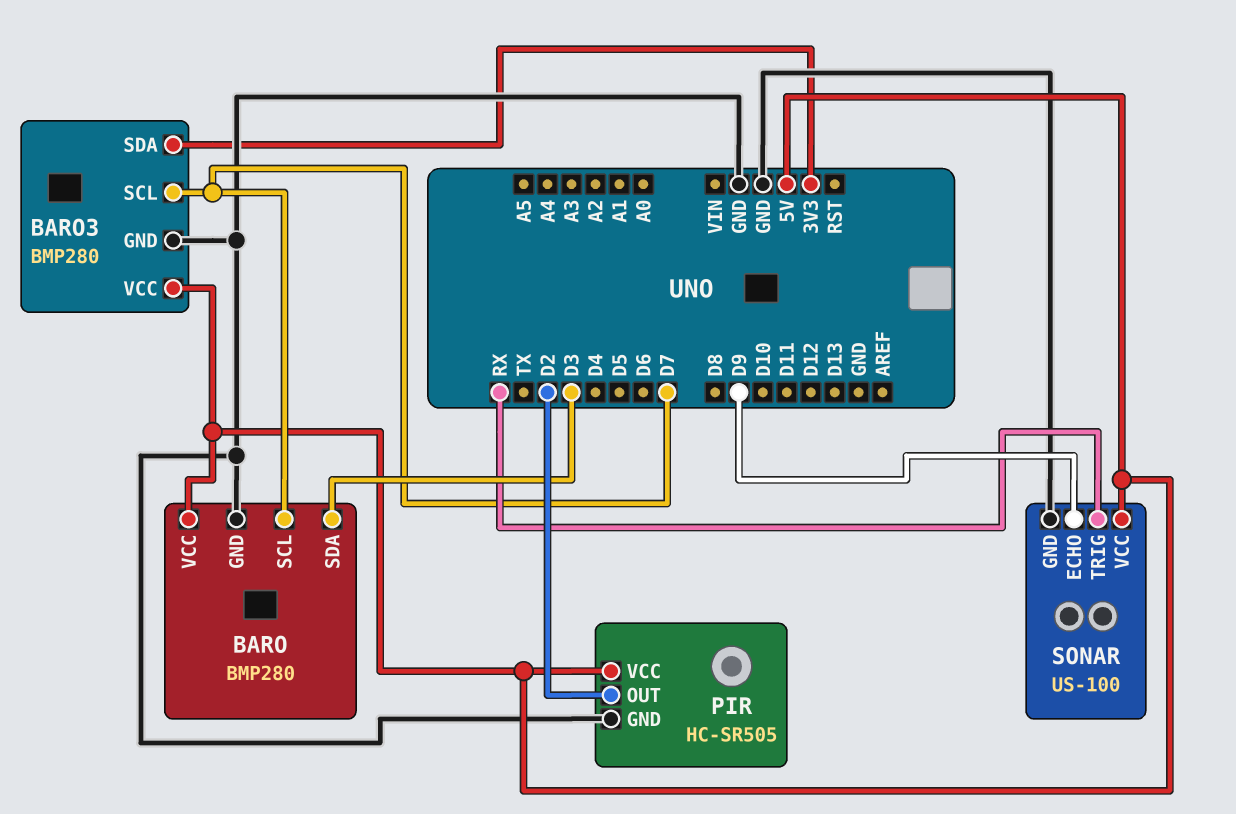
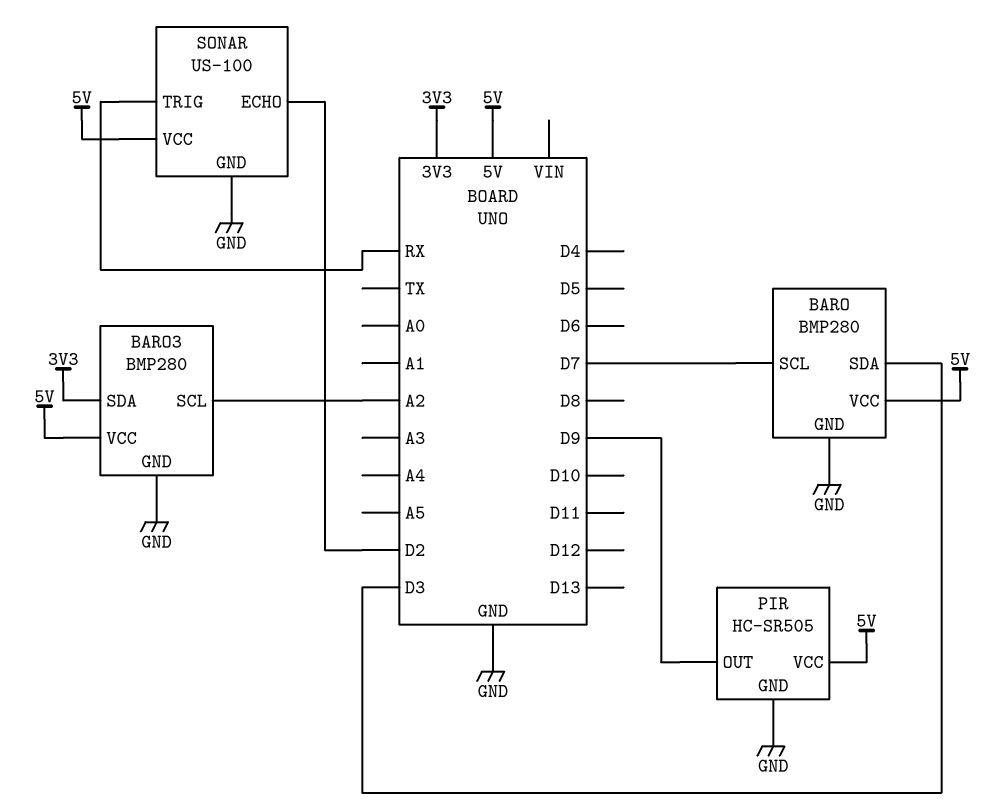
BARO3 pin SCL: D7 -> A2
PIR pin OUT: D2 -> D9
SONAR pin ECHO: D9 -> D2

